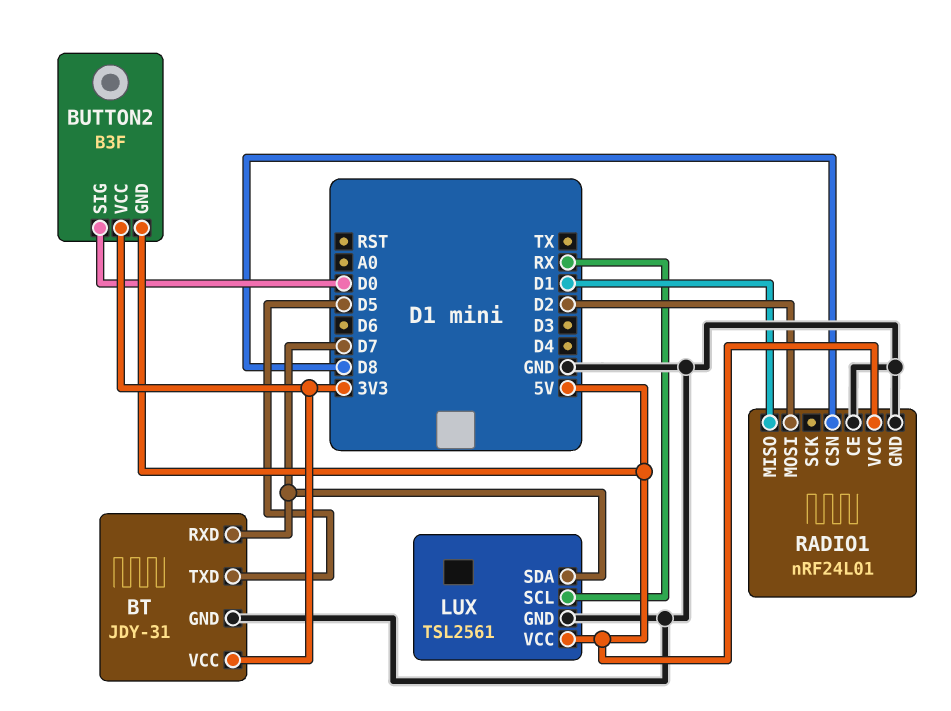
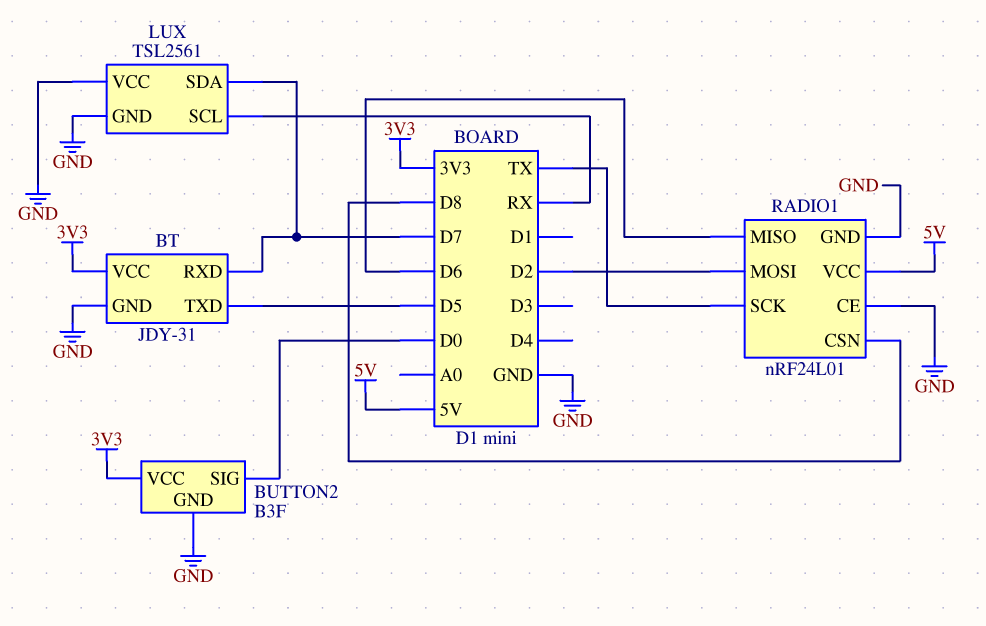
BUTTON2 pin GND: 5V -> GND
LUX pin VCC: 5V -> GND
RADIO1 pin MISO: D1 -> D6
RADIO1 pin SCK: none -> TX

